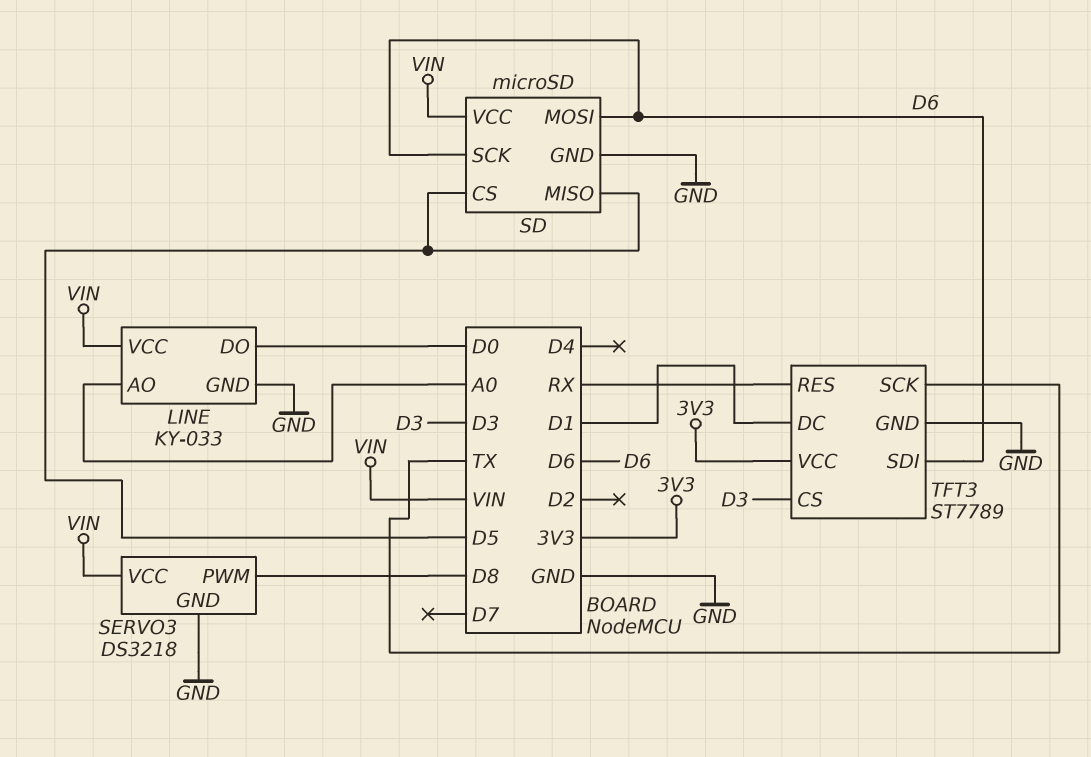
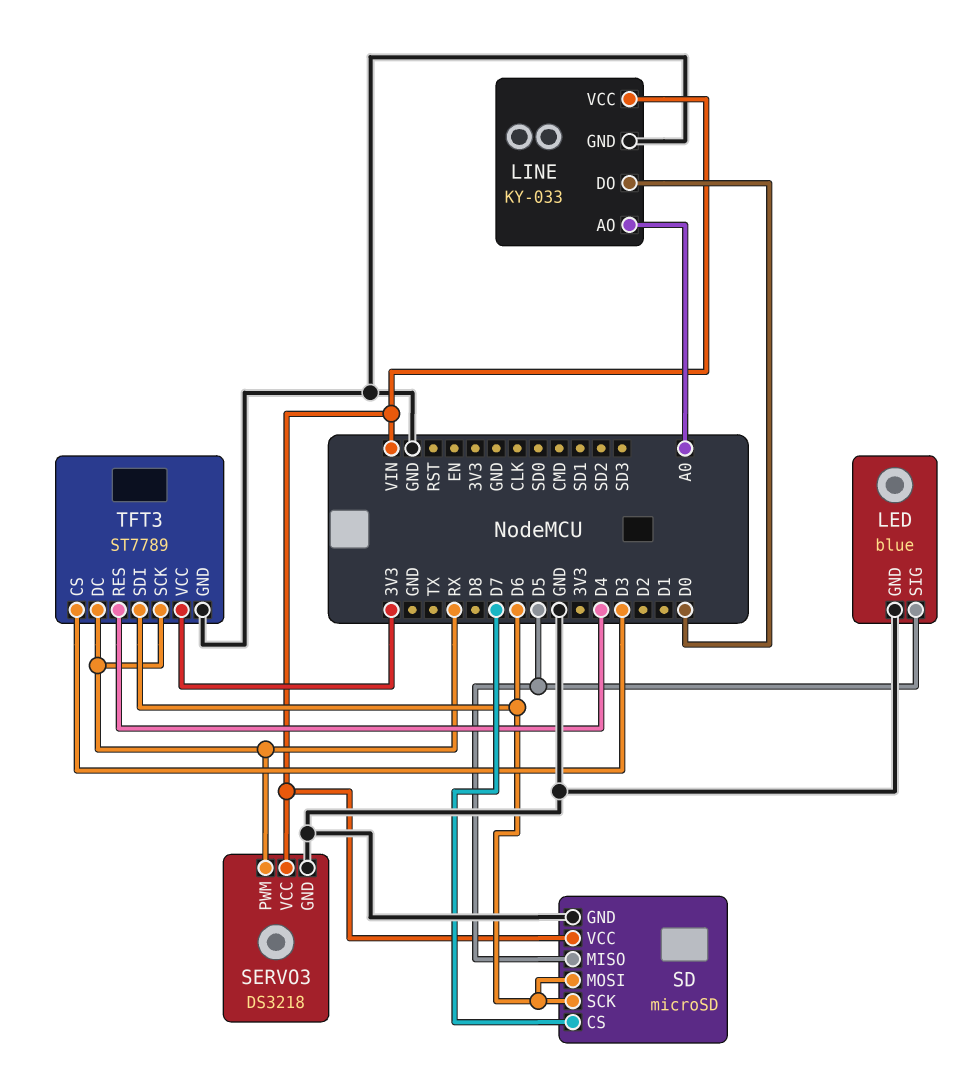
LED: none -> blue
LED pin GND: none -> GND
LED pin SIG: none -> D5
SD pin CS: D5 -> D7
SERVO3 pin PWM: D8 -> RX
TFT3 pin DC: D1 -> RX
TFT3 pin RES: RX -> D4
TFT3 pin SCK: TX -> RX

